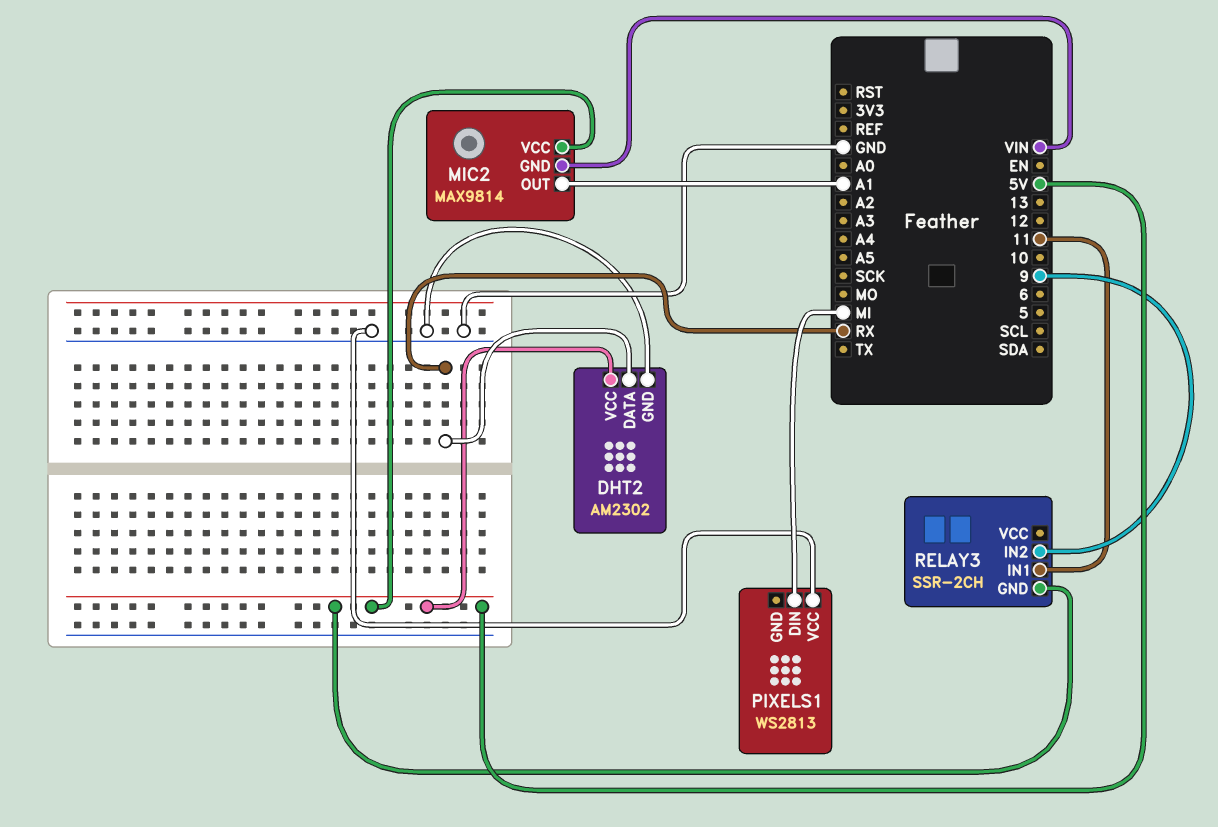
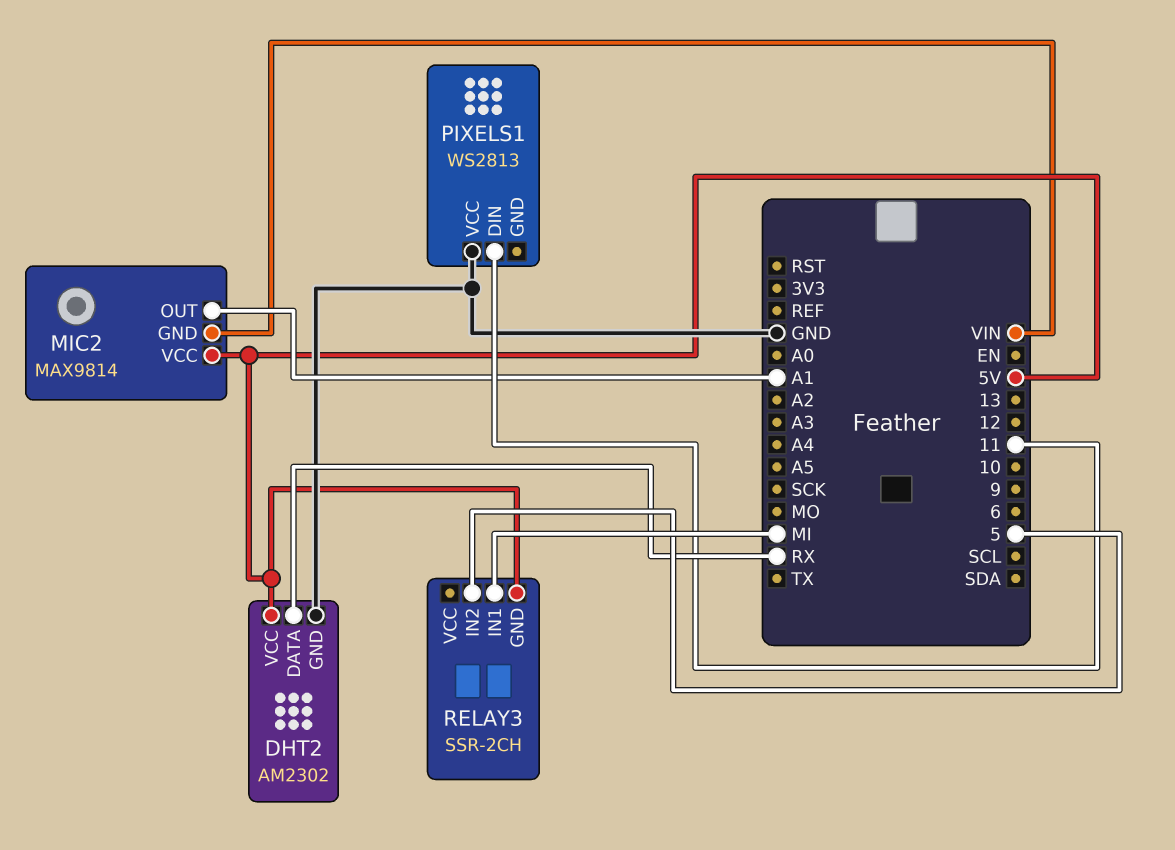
PIXELS1 pin DIN: MI -> 11
RELAY3 pin IN1: 11 -> MI
RELAY3 pin IN2: 9 -> 5

